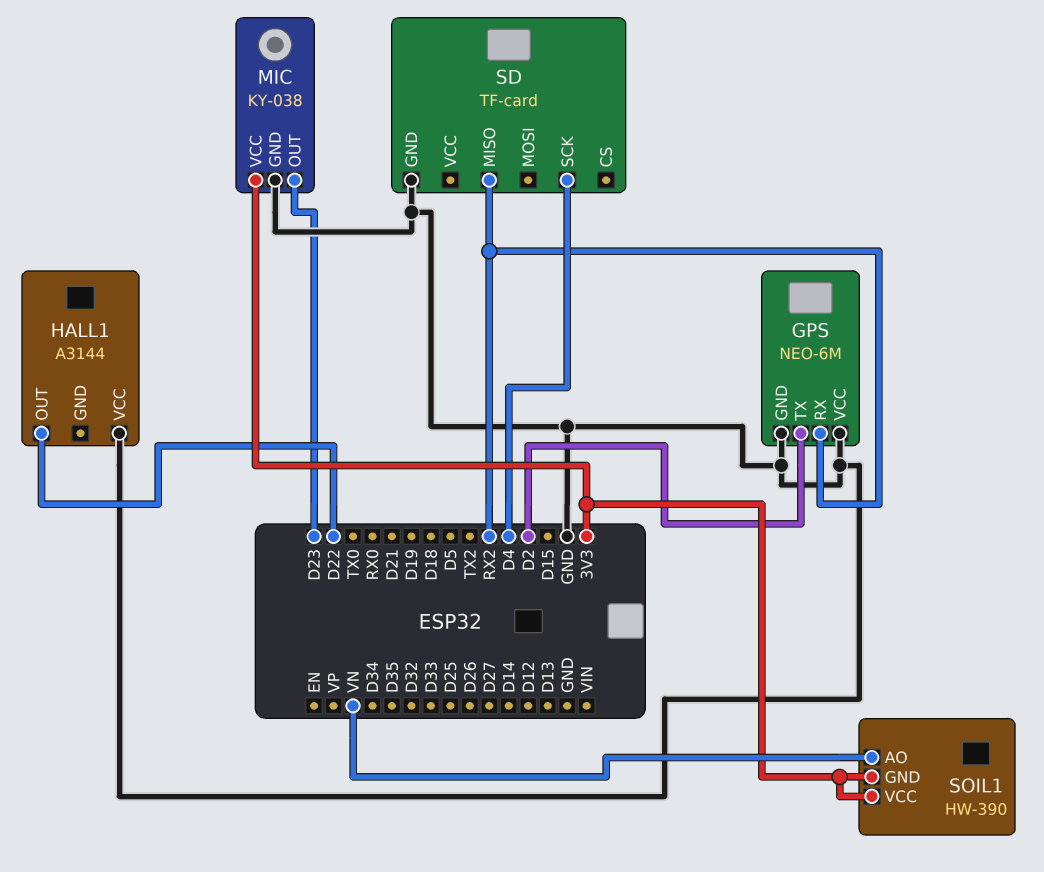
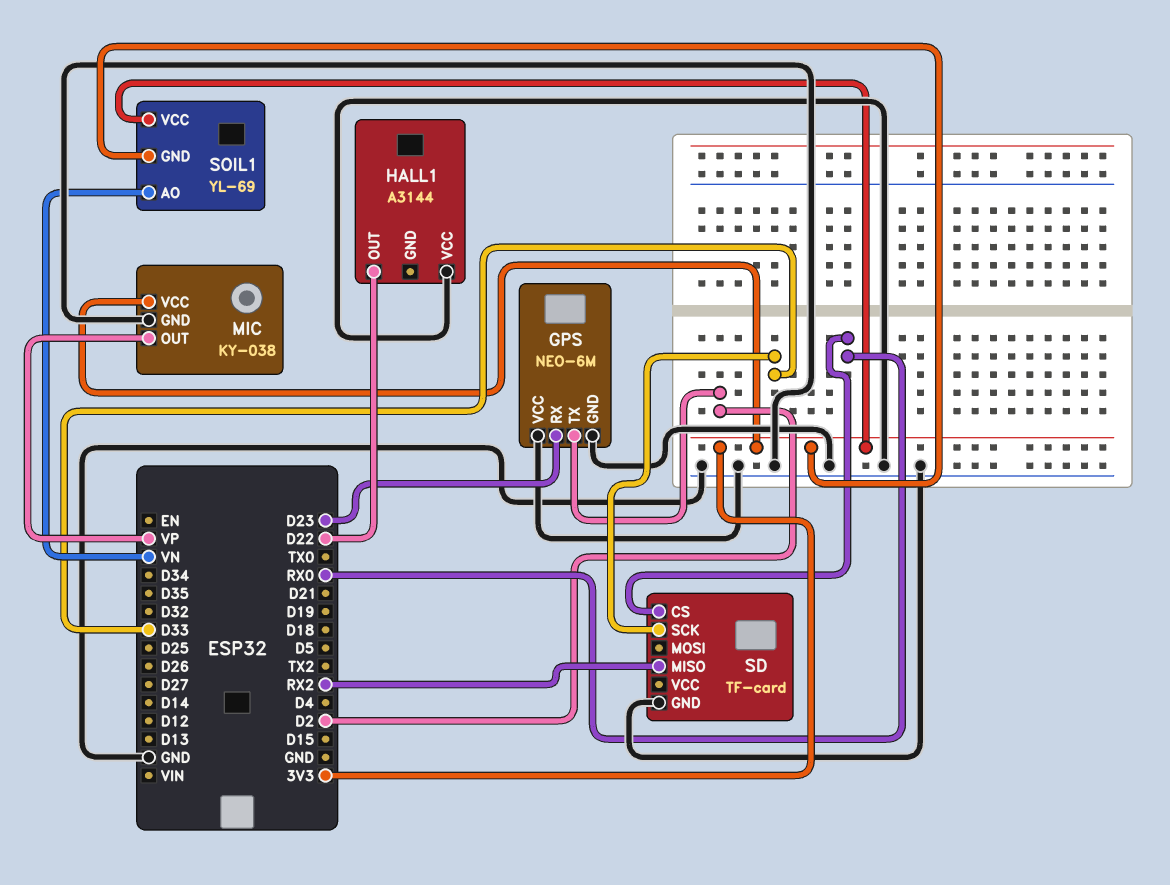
GPS pin RX: RX2 -> D23
MIC pin OUT: D23 -> VP
SD pin CS: none -> RX0
SD pin SCK: D4 -> D33
SOIL1: HW-390 -> YL-69

